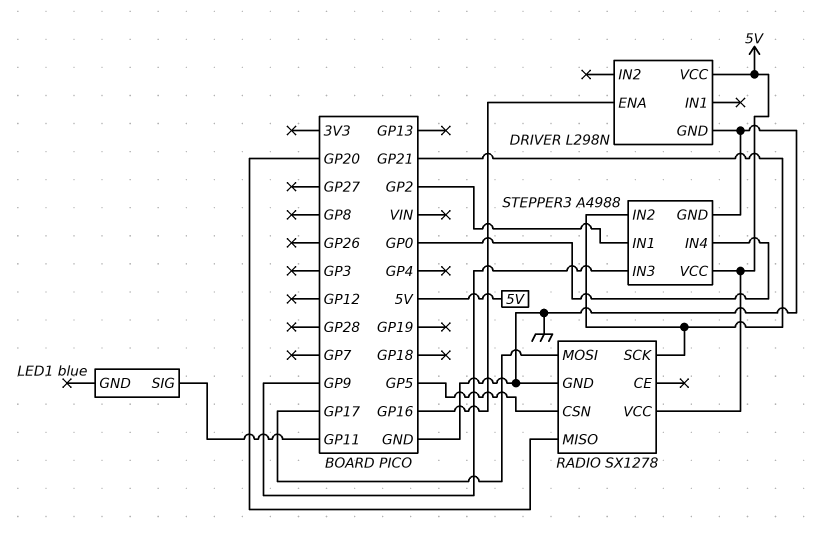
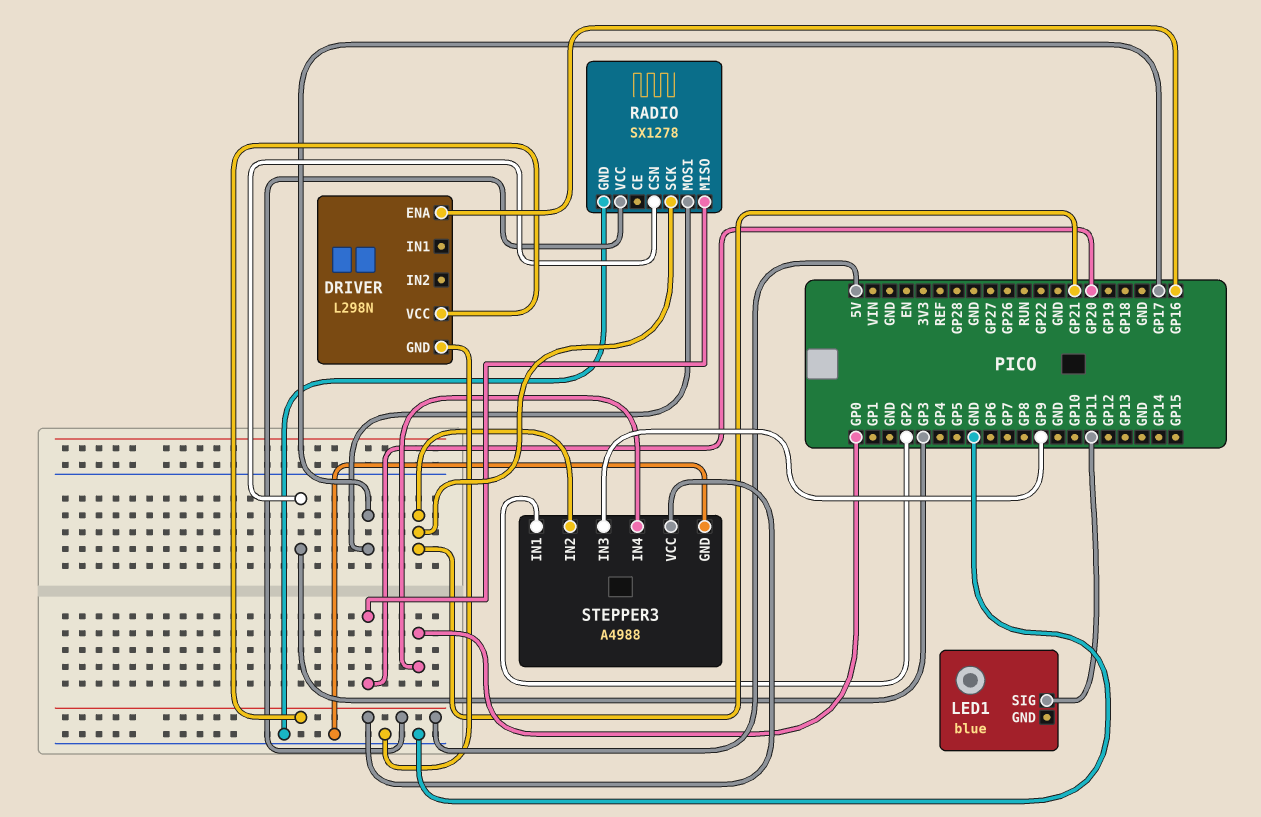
RADIO pin CSN: GP5 -> GP3

